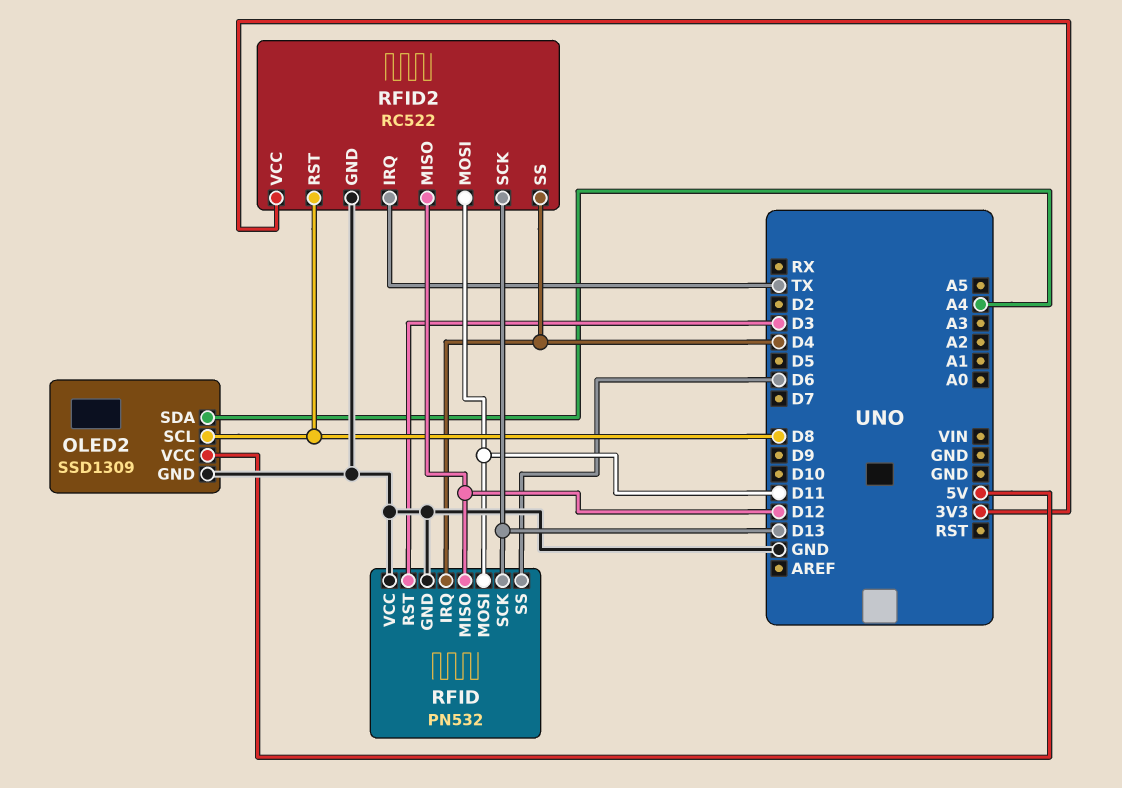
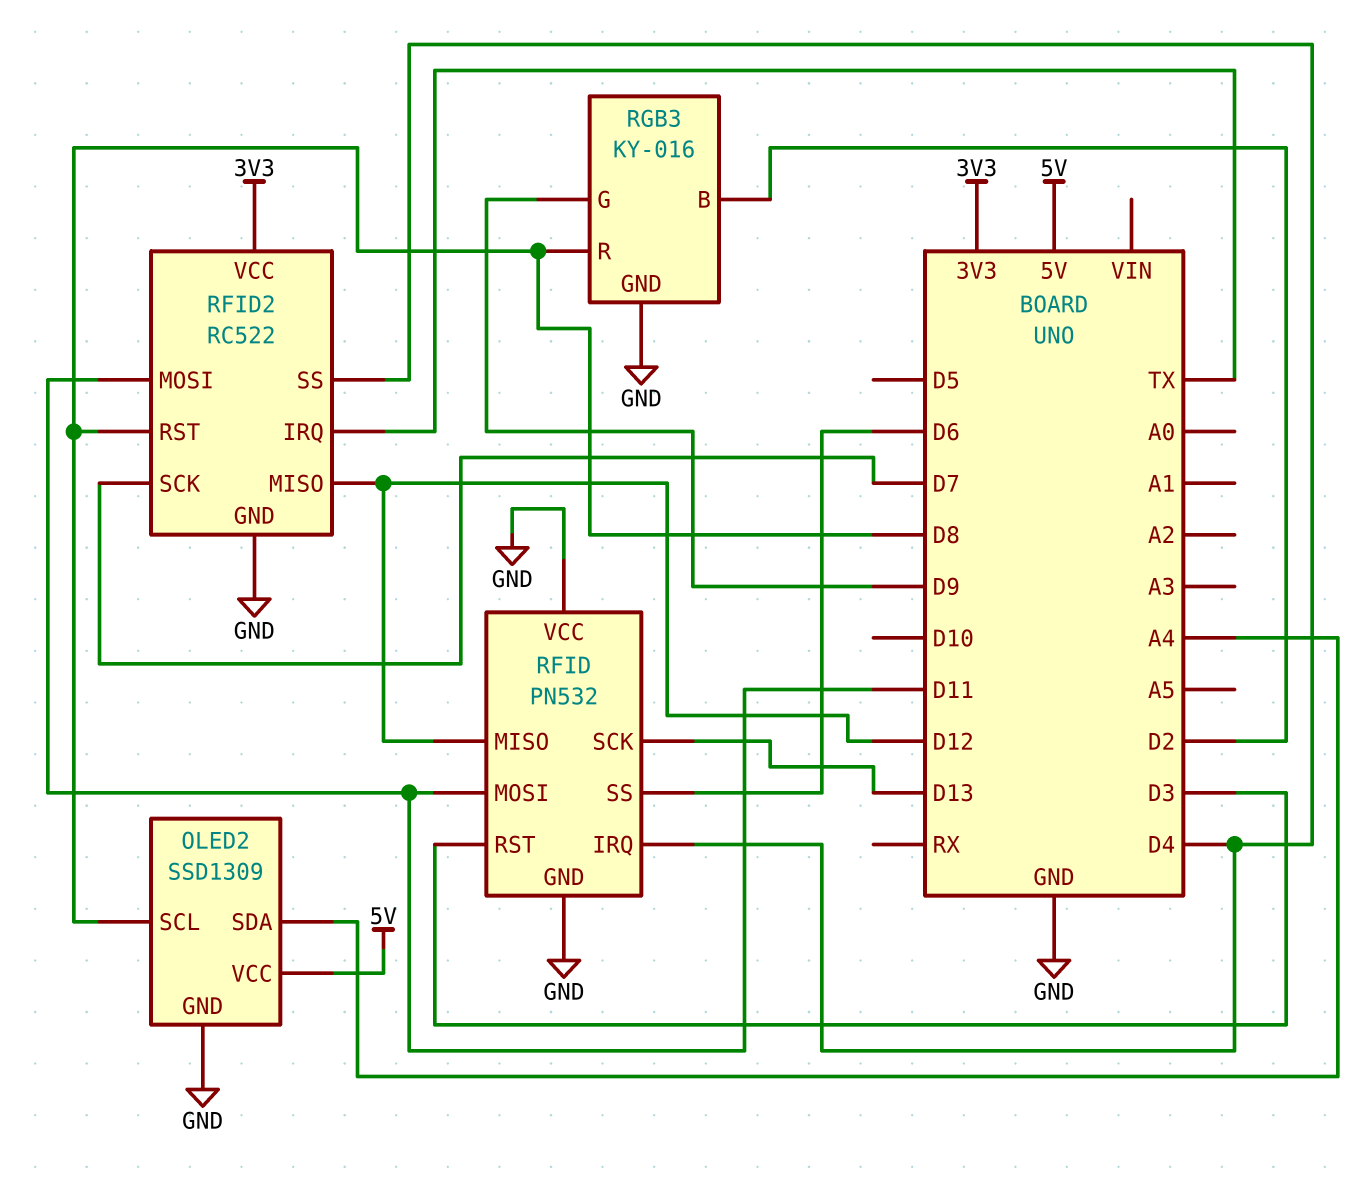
RFID2 pin SCK: D13 -> D7
RGB3: none -> KY-016
RGB3 pin B: none -> D2
RGB3 pin G: none -> D9
RGB3 pin GND: none -> GND
RGB3 pin R: none -> D8

